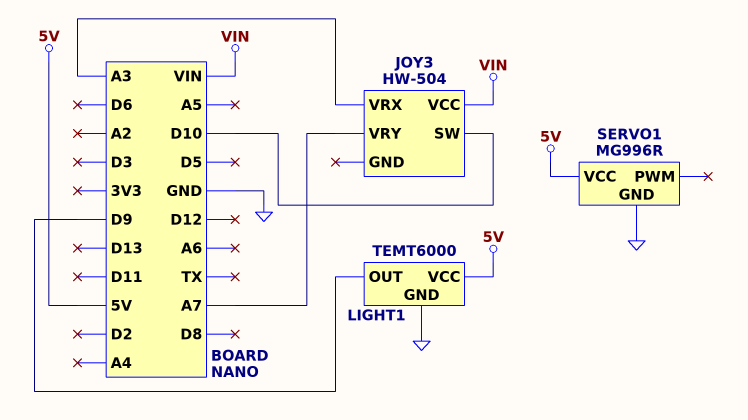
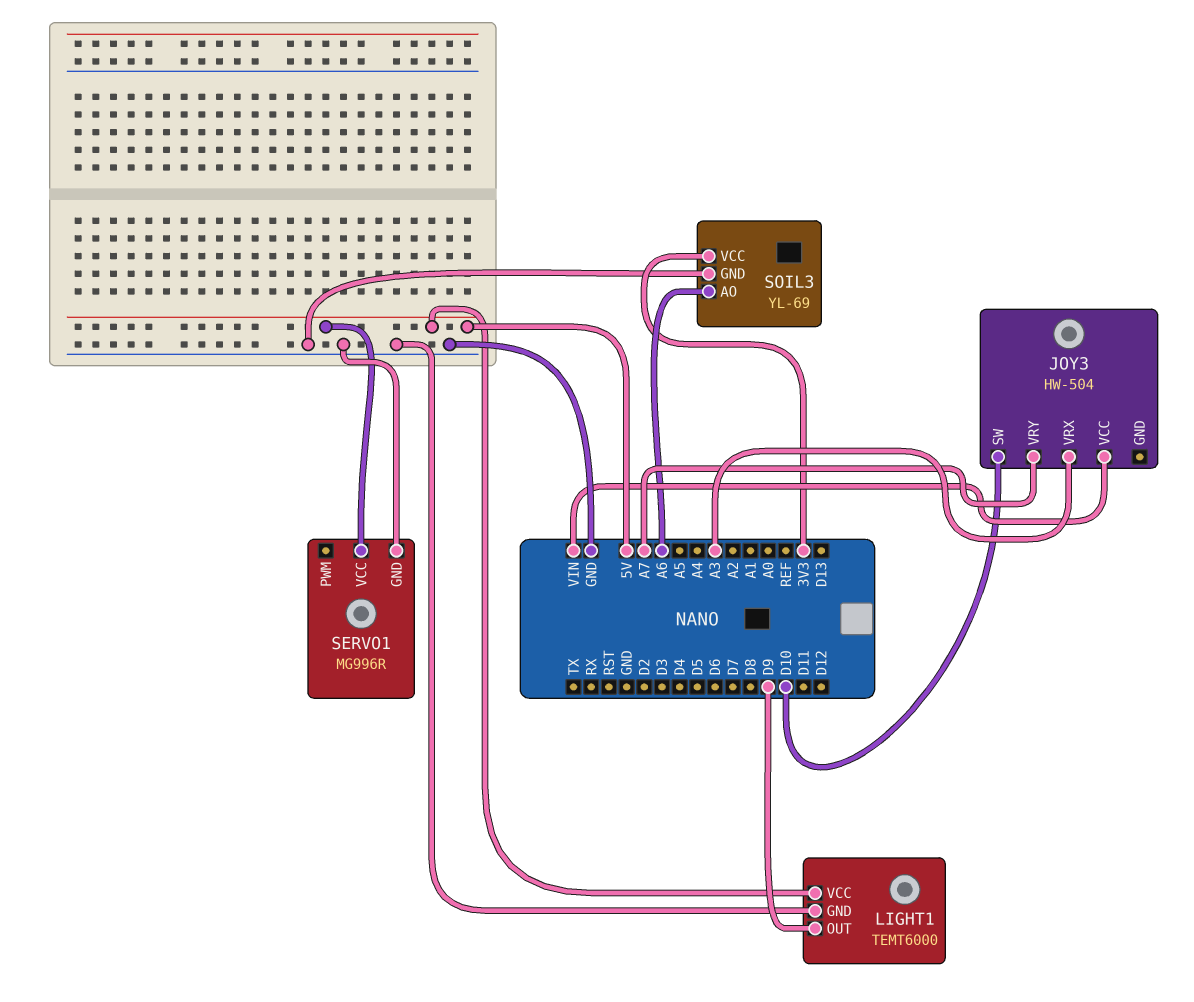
SOIL3: none -> YL-69
SOIL3 pin AO: none -> A6
SOIL3 pin GND: none -> GND
SOIL3 pin VCC: none -> 3V3

